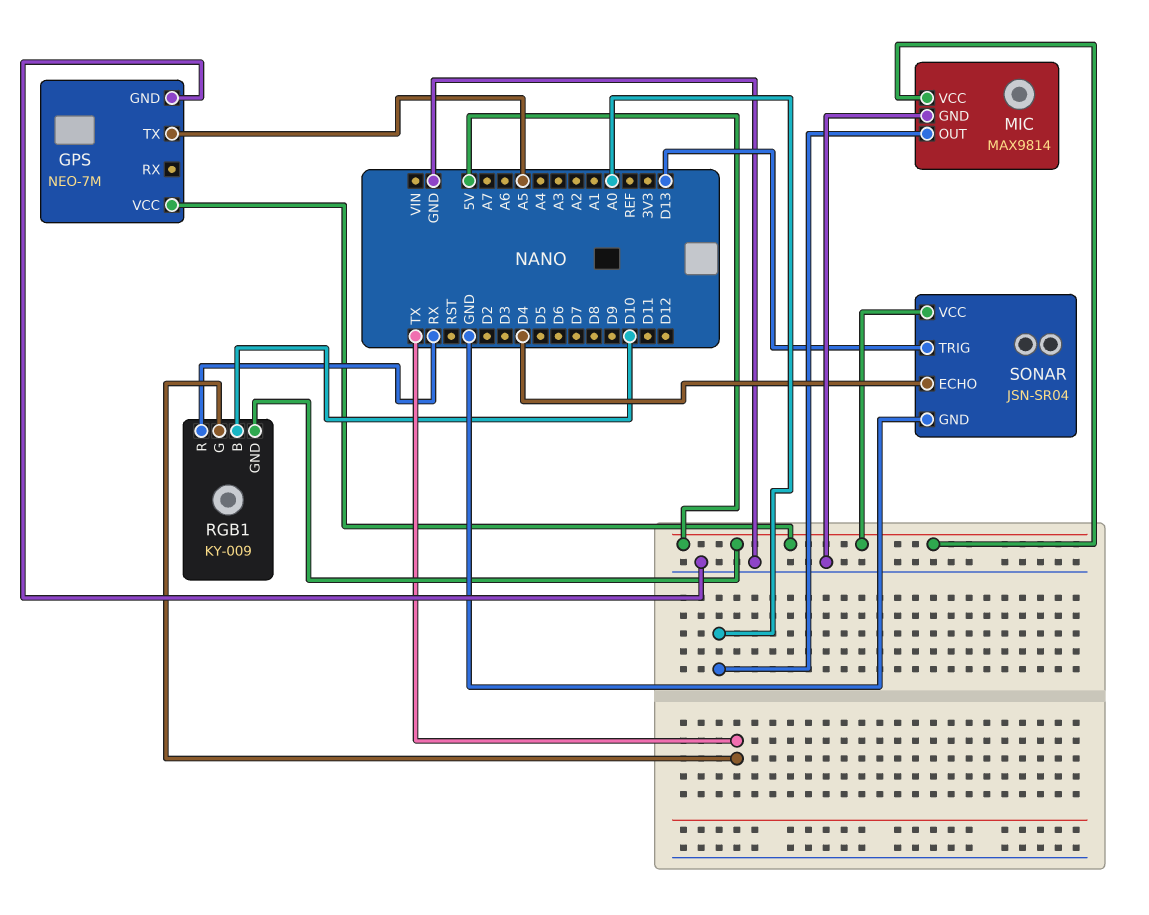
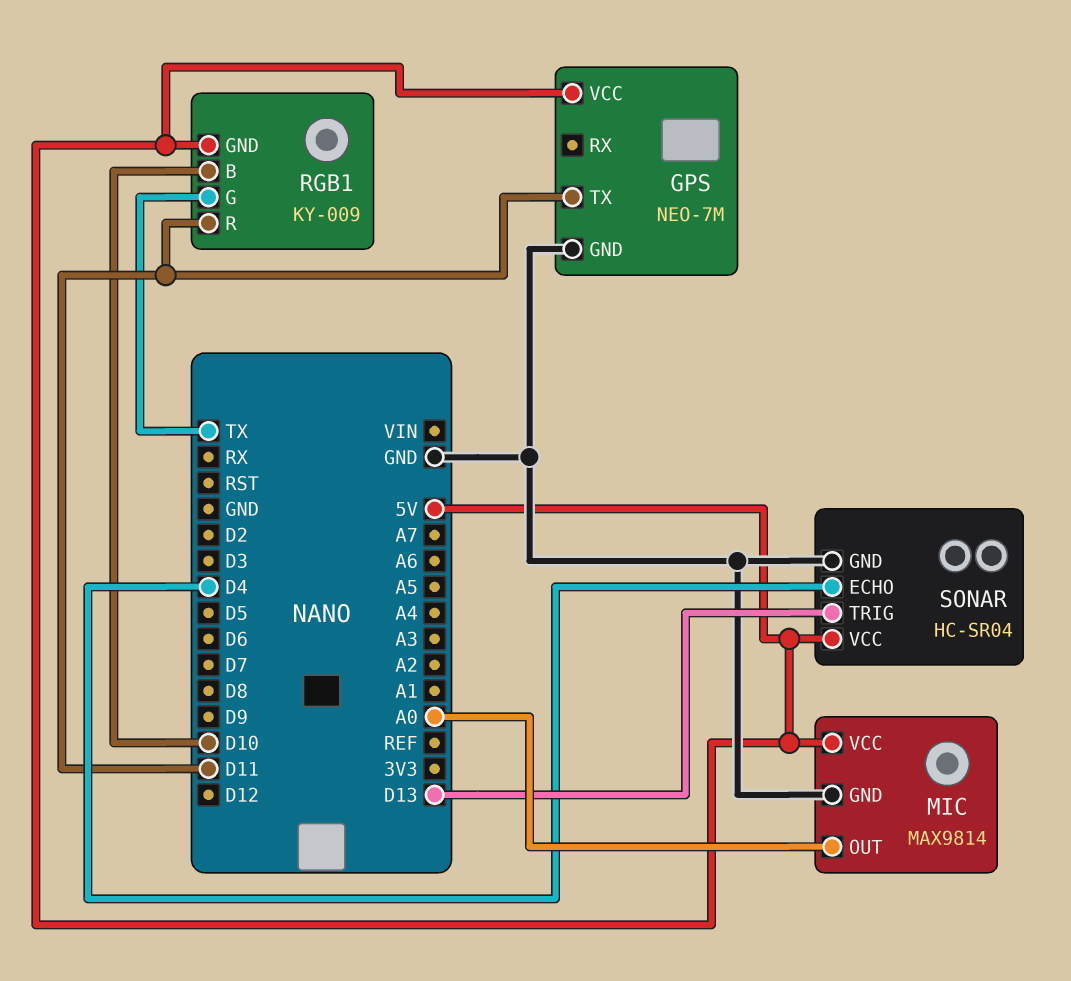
GPS pin TX: A5 -> D11
RGB1 pin R: RX -> D11
SONAR: JSN-SR04 -> HC-SR04

